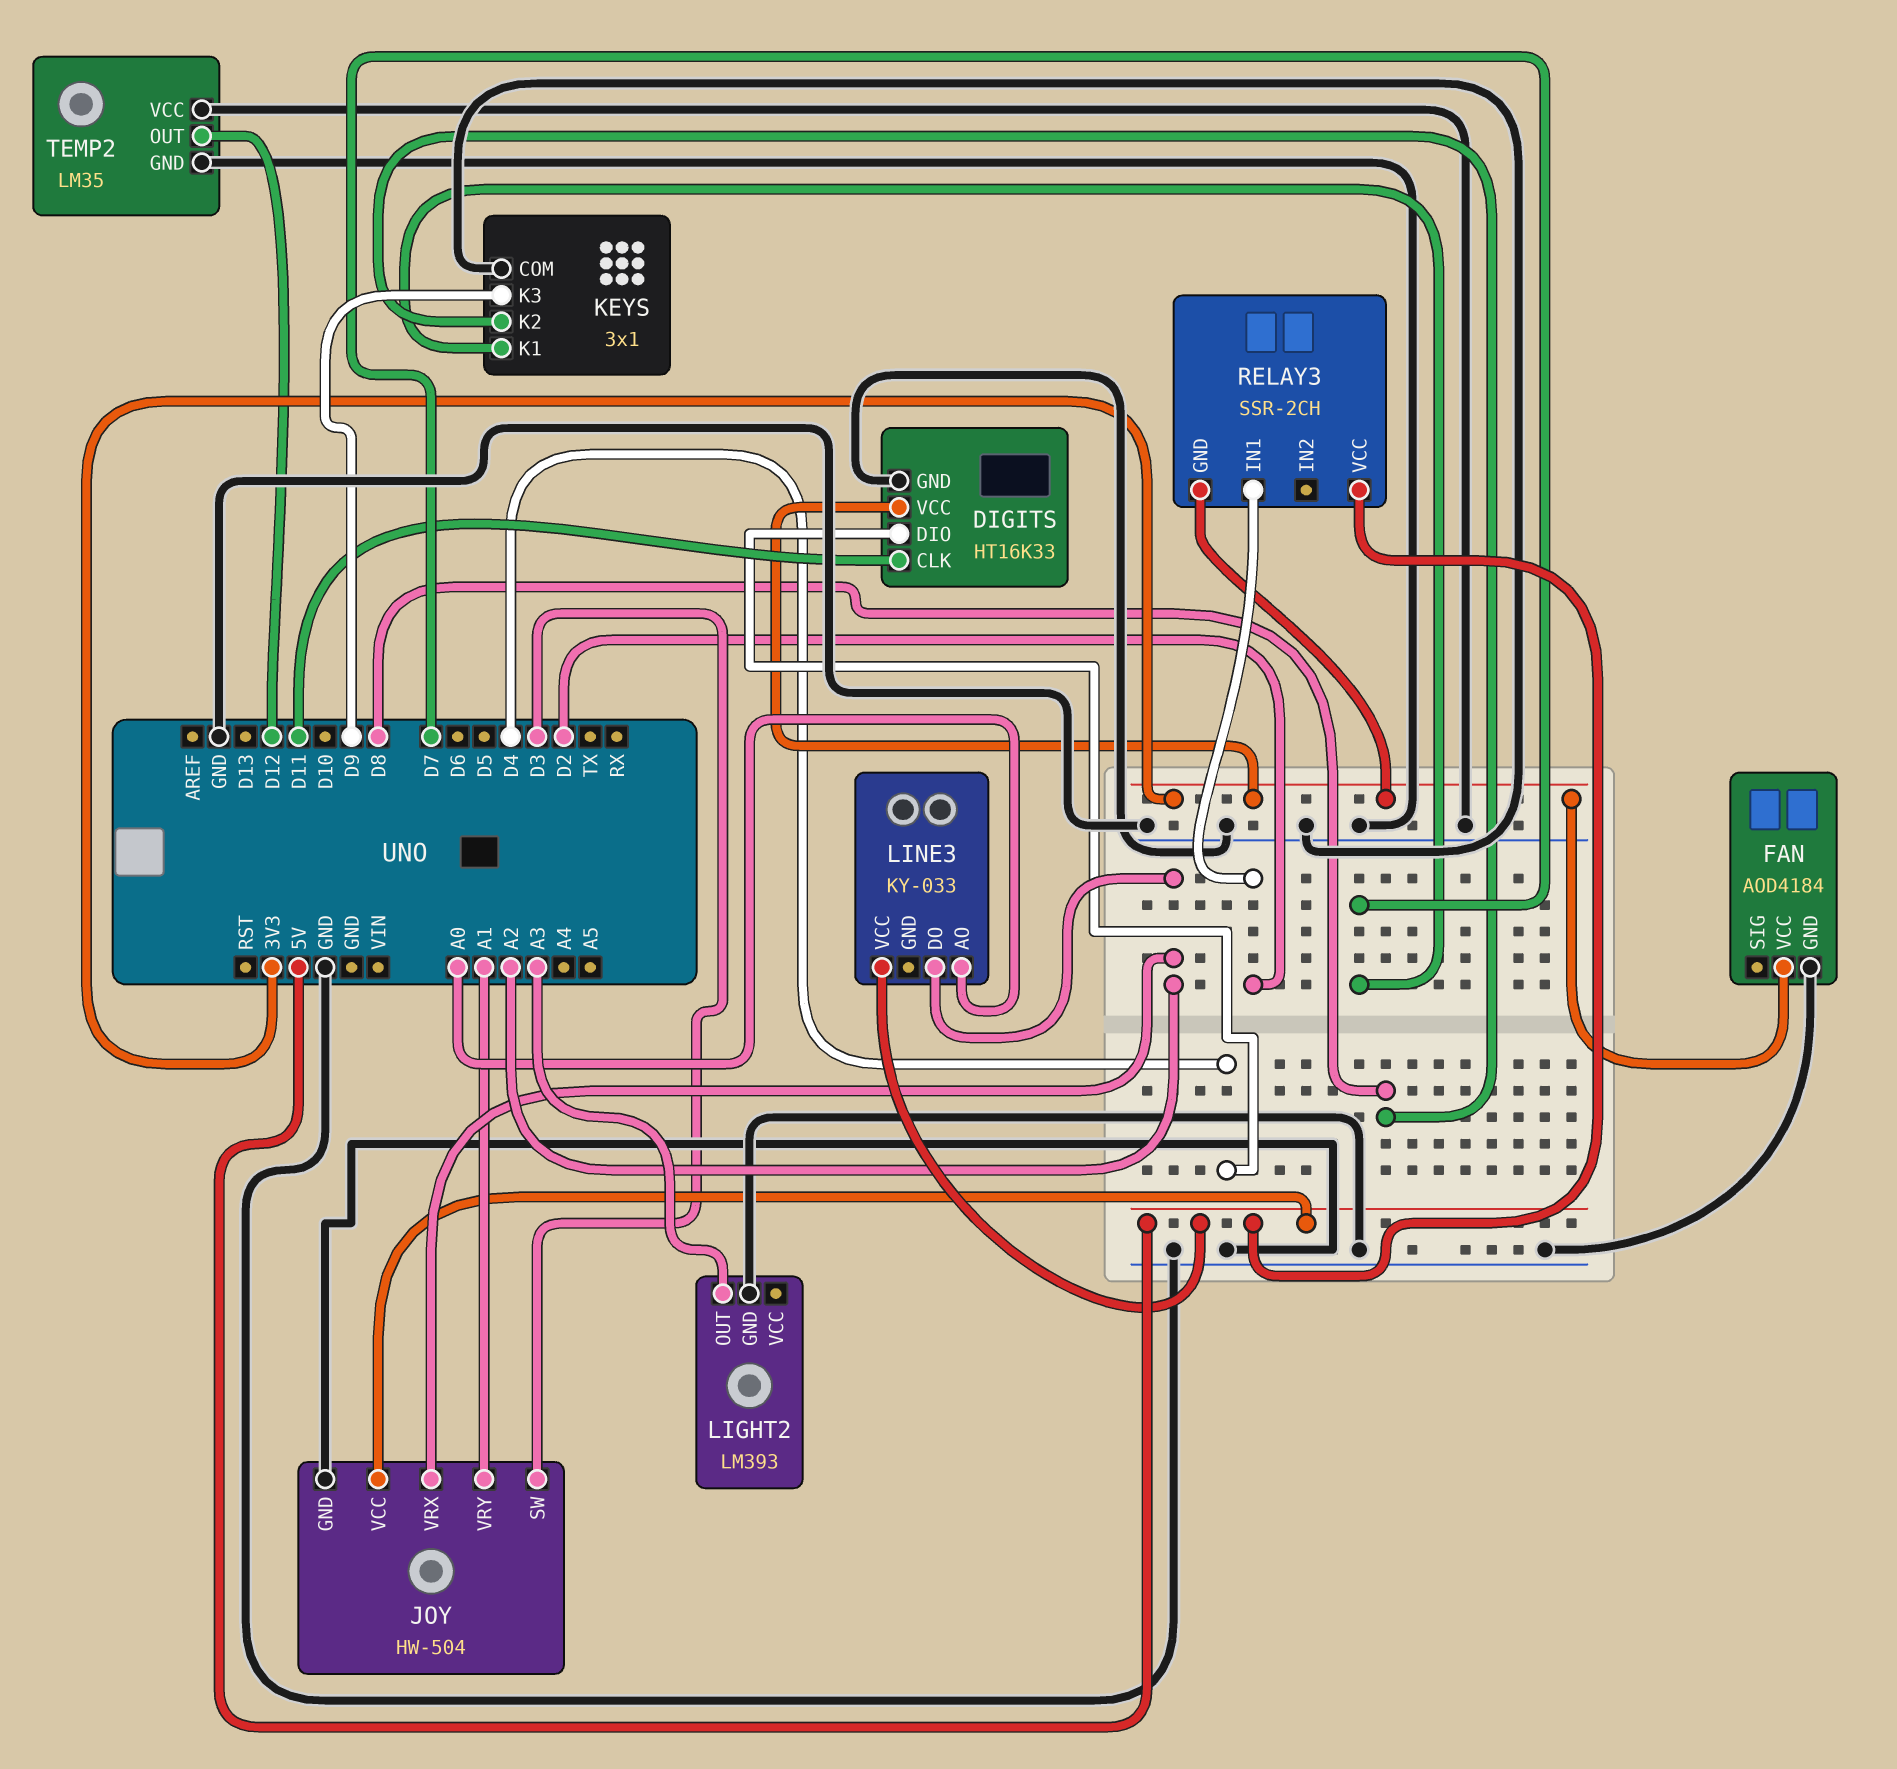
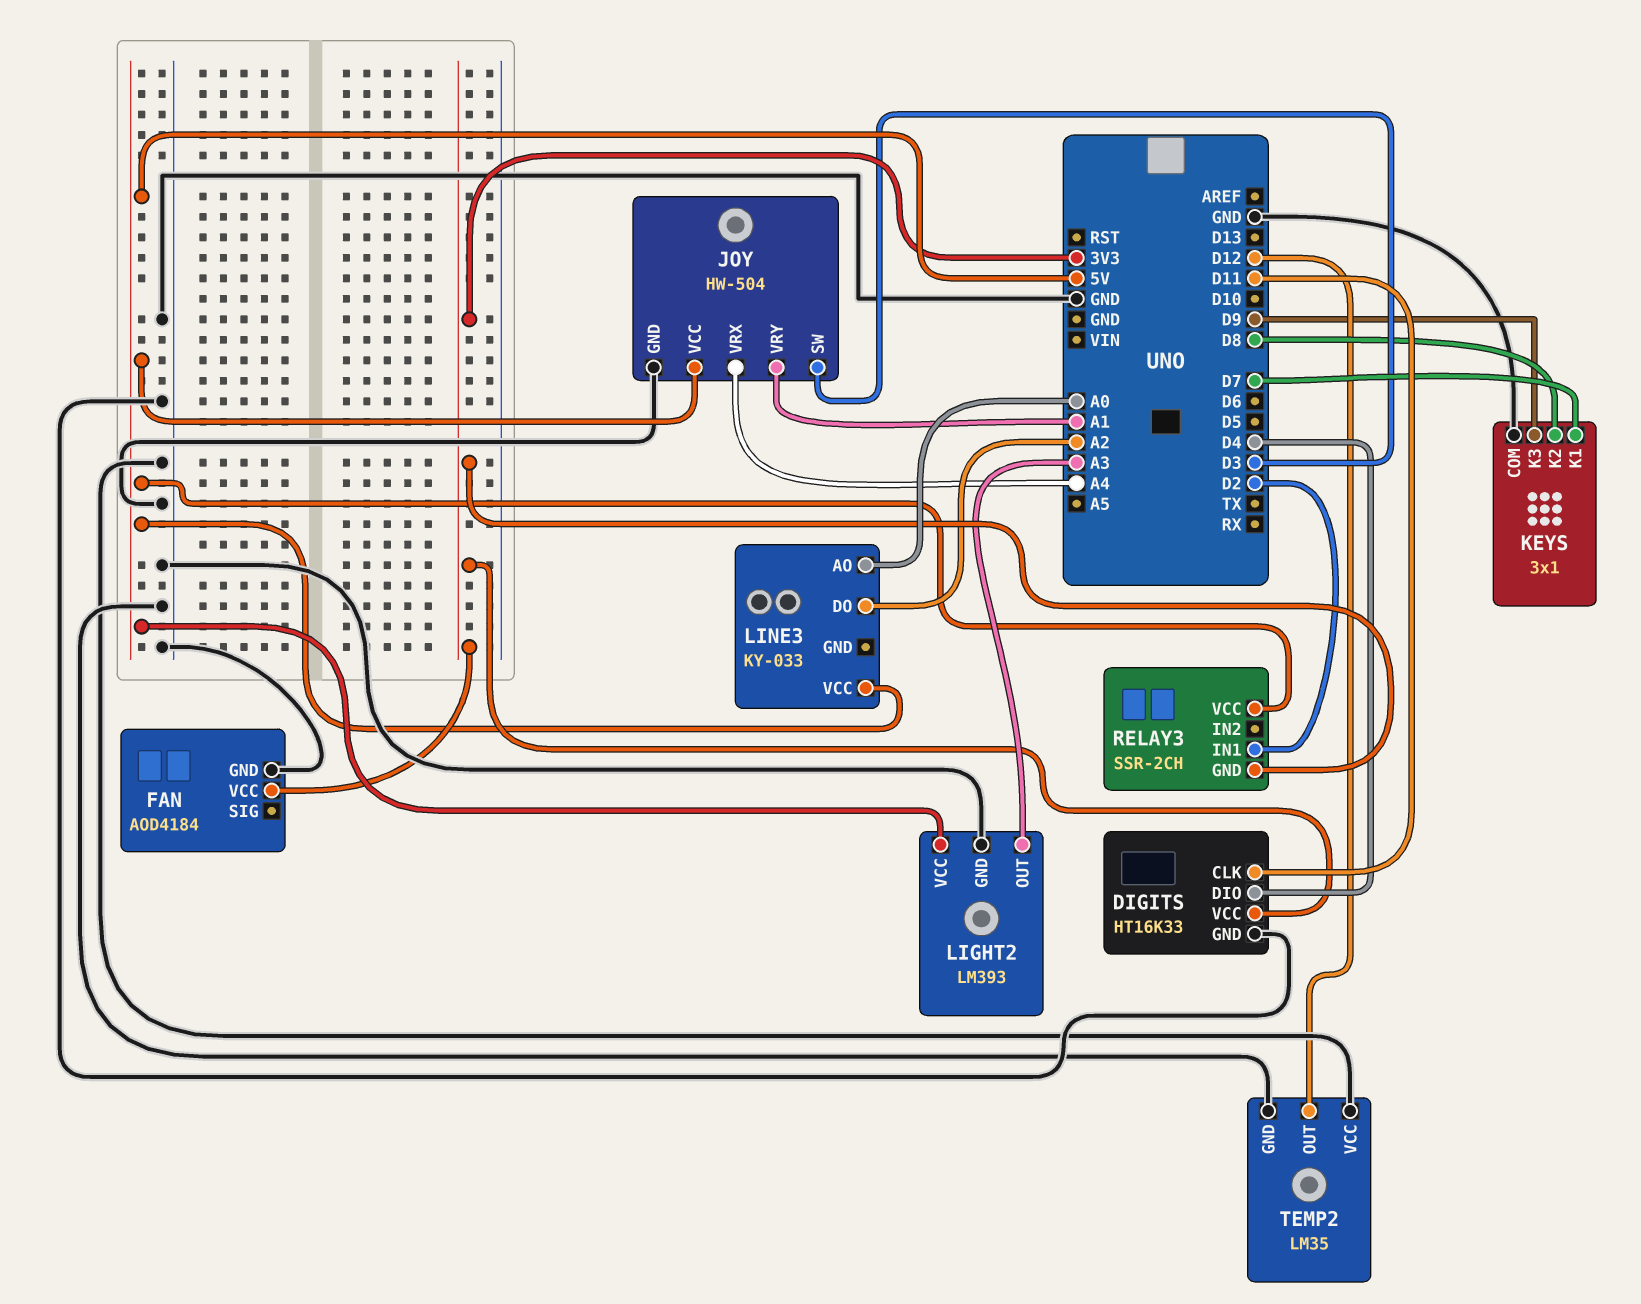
JOY pin VRX: A2 -> A4
LIGHT2 pin VCC: none -> 5V

